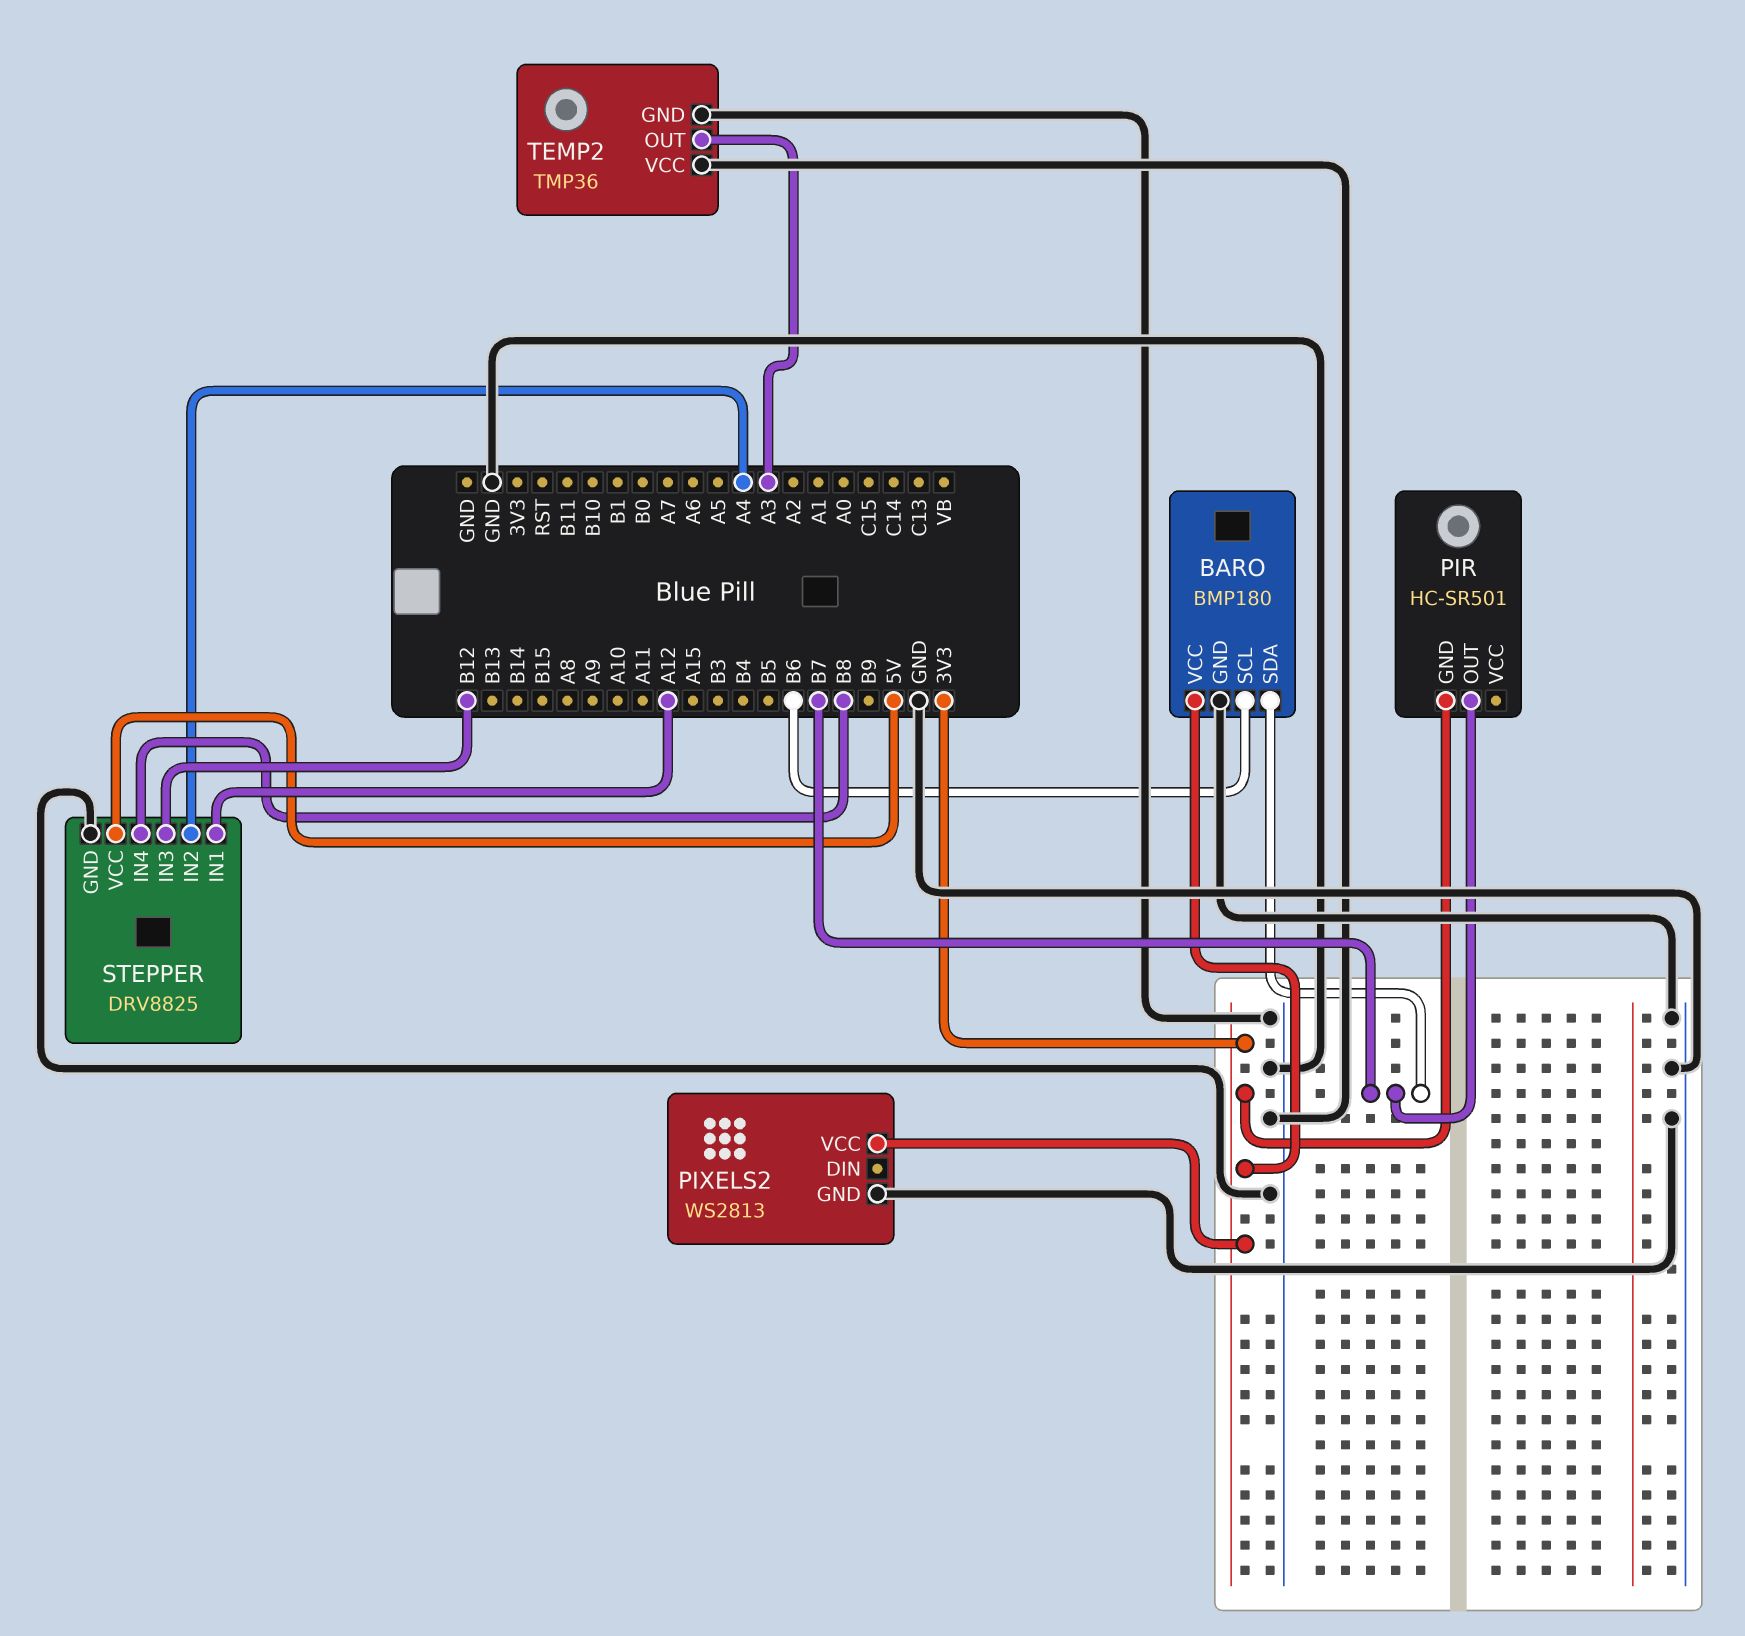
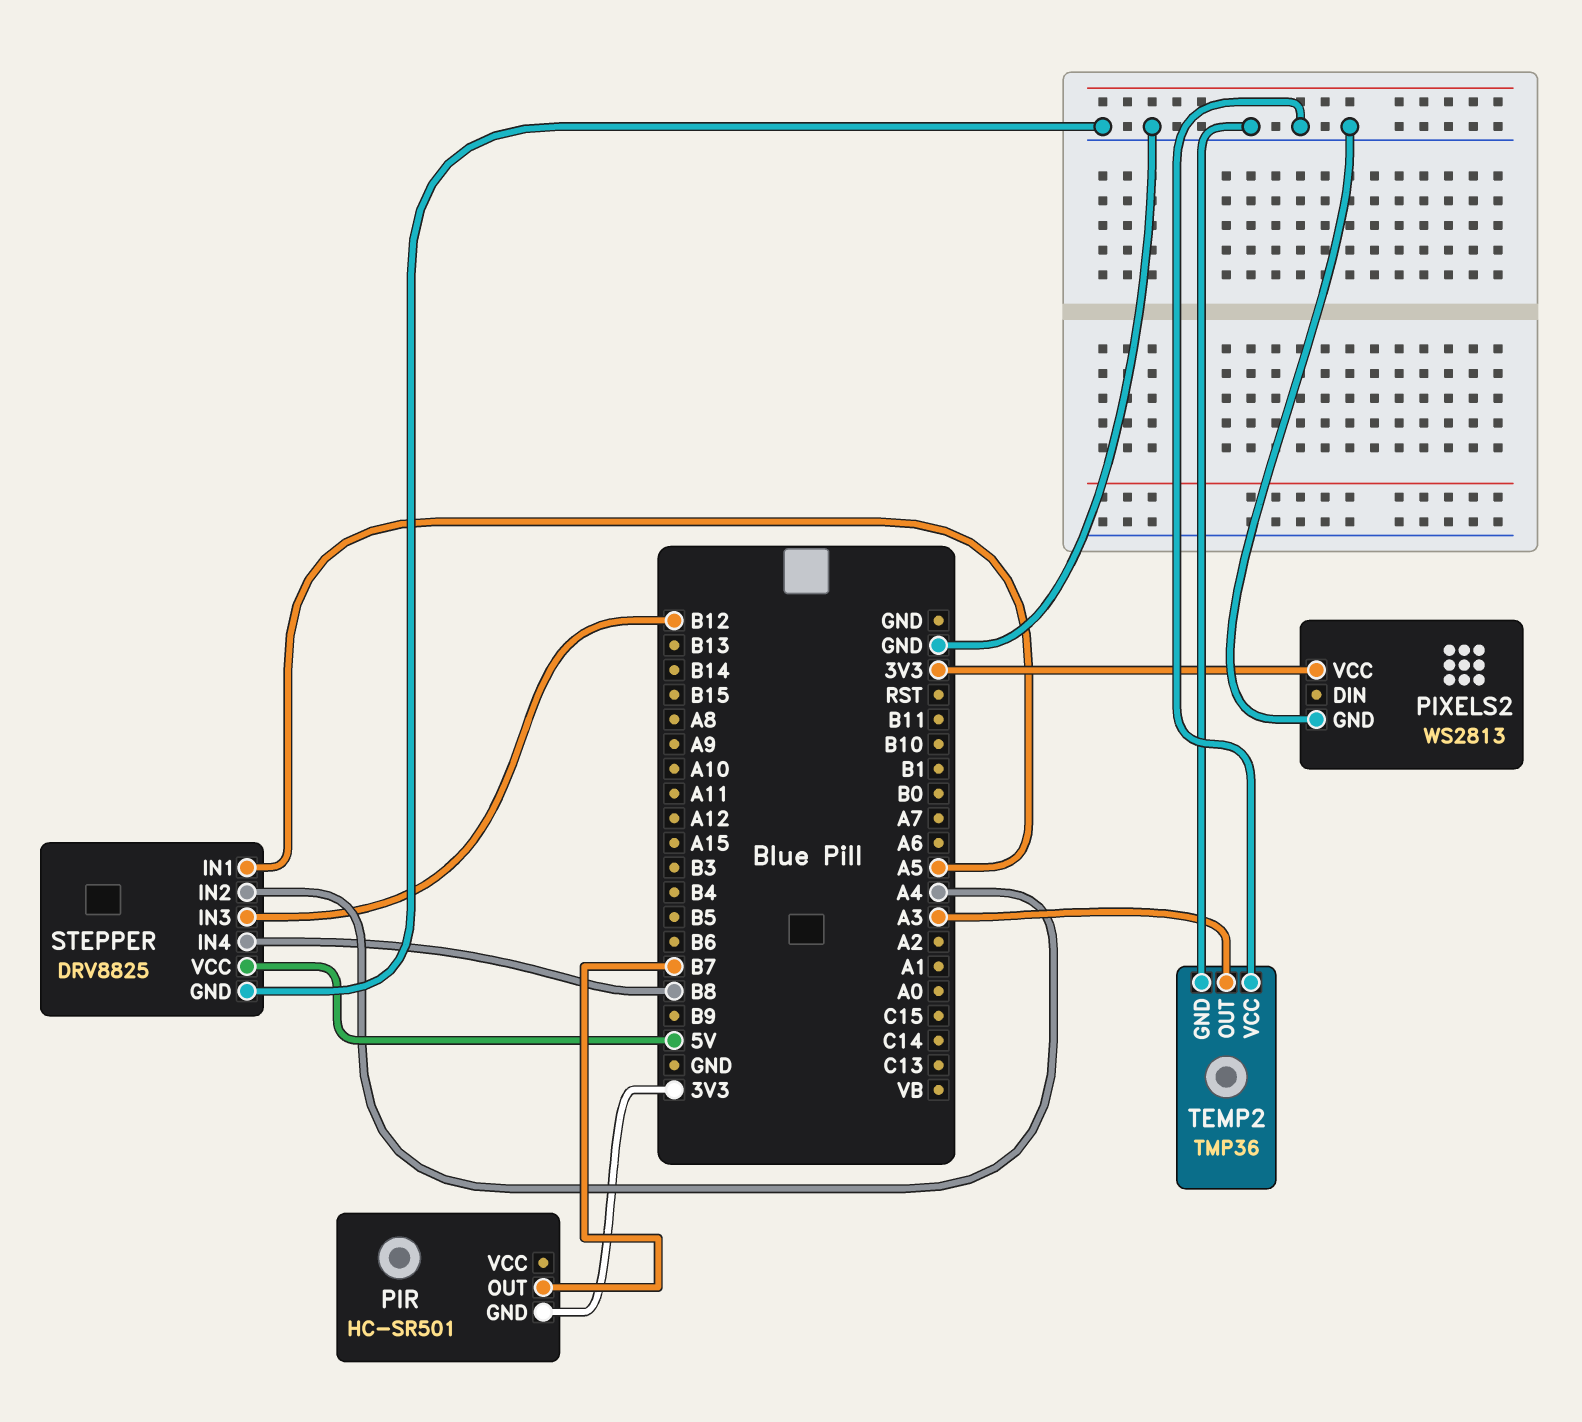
BARO: BMP180 -> none
BARO pin GND: GND -> none
BARO pin SCL: B6 -> none
BARO pin SDA: B7 -> none
BARO pin VCC: 3V3 -> none
STEPPER pin IN1: A12 -> A5

